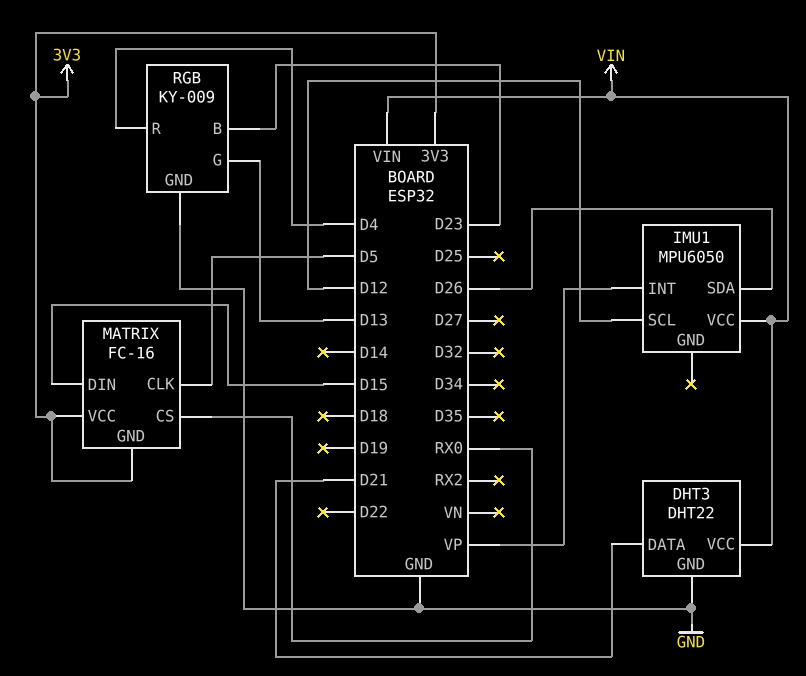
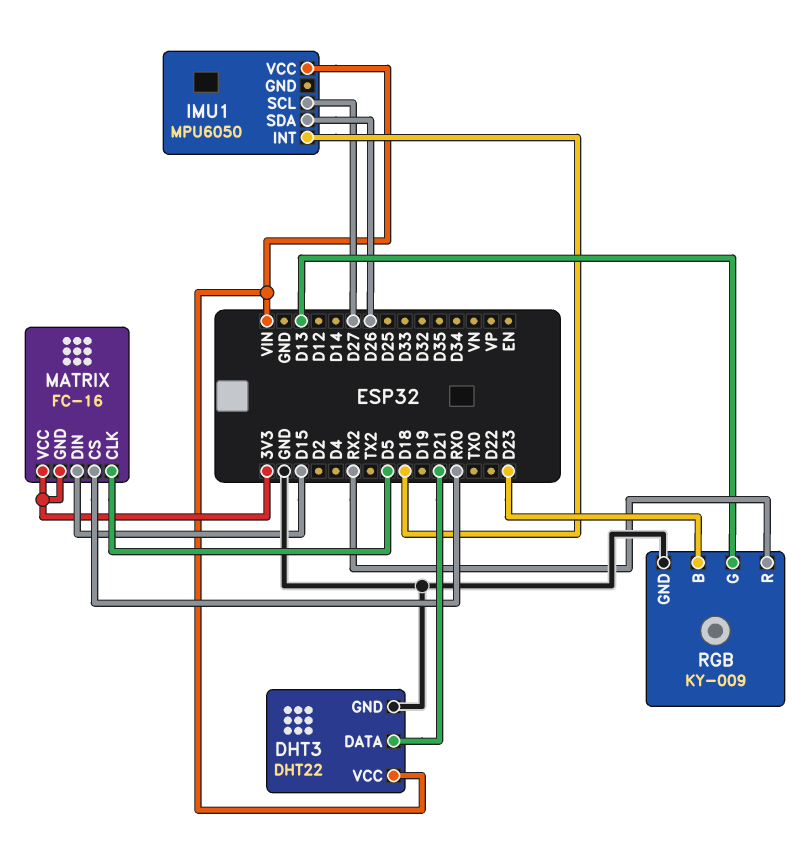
IMU1 pin INT: VP -> D18
IMU1 pin SCL: D12 -> D27
RGB pin R: D4 -> RX2

